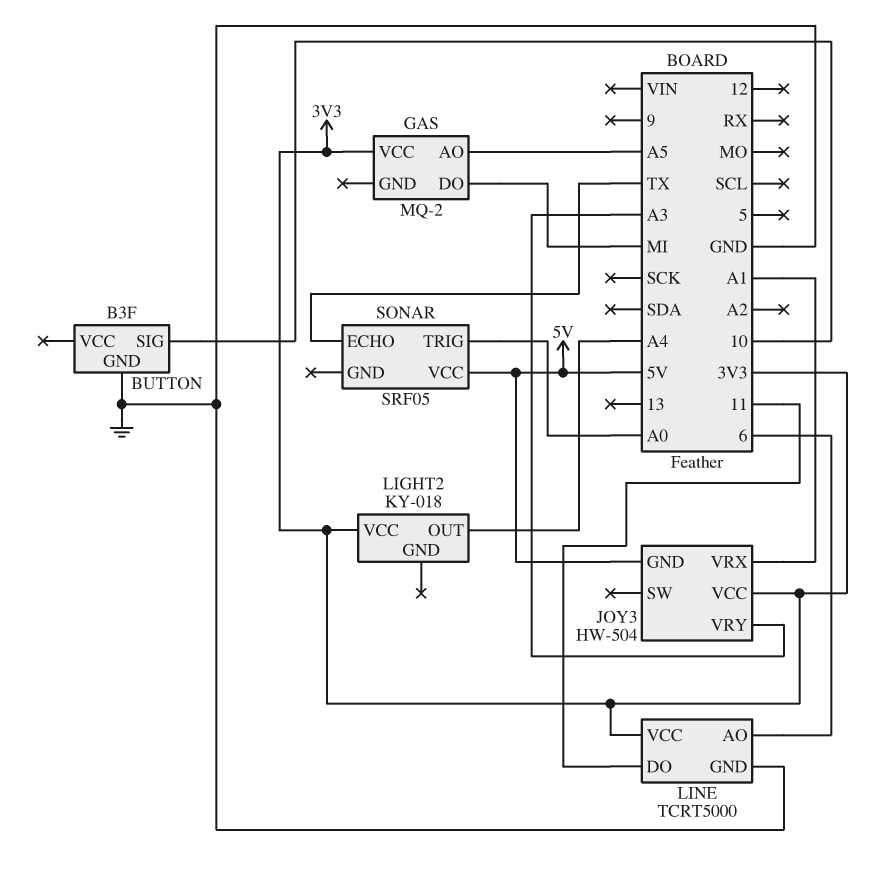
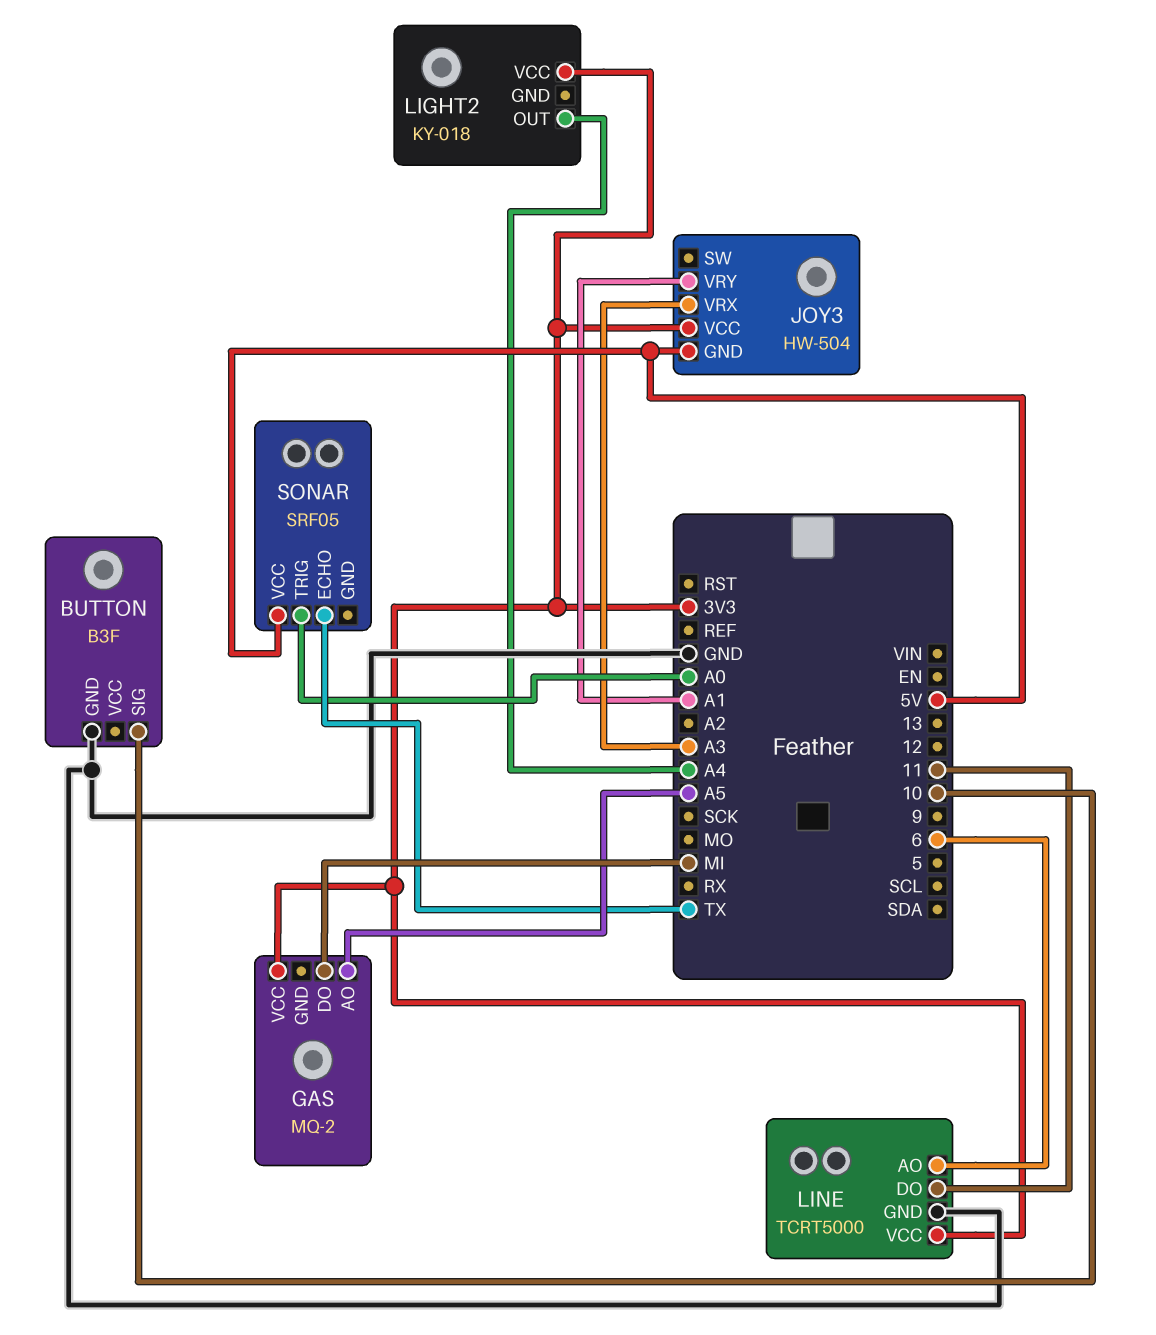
JOY3 pin VRX: A1 -> A3
JOY3 pin VRY: A3 -> A1

